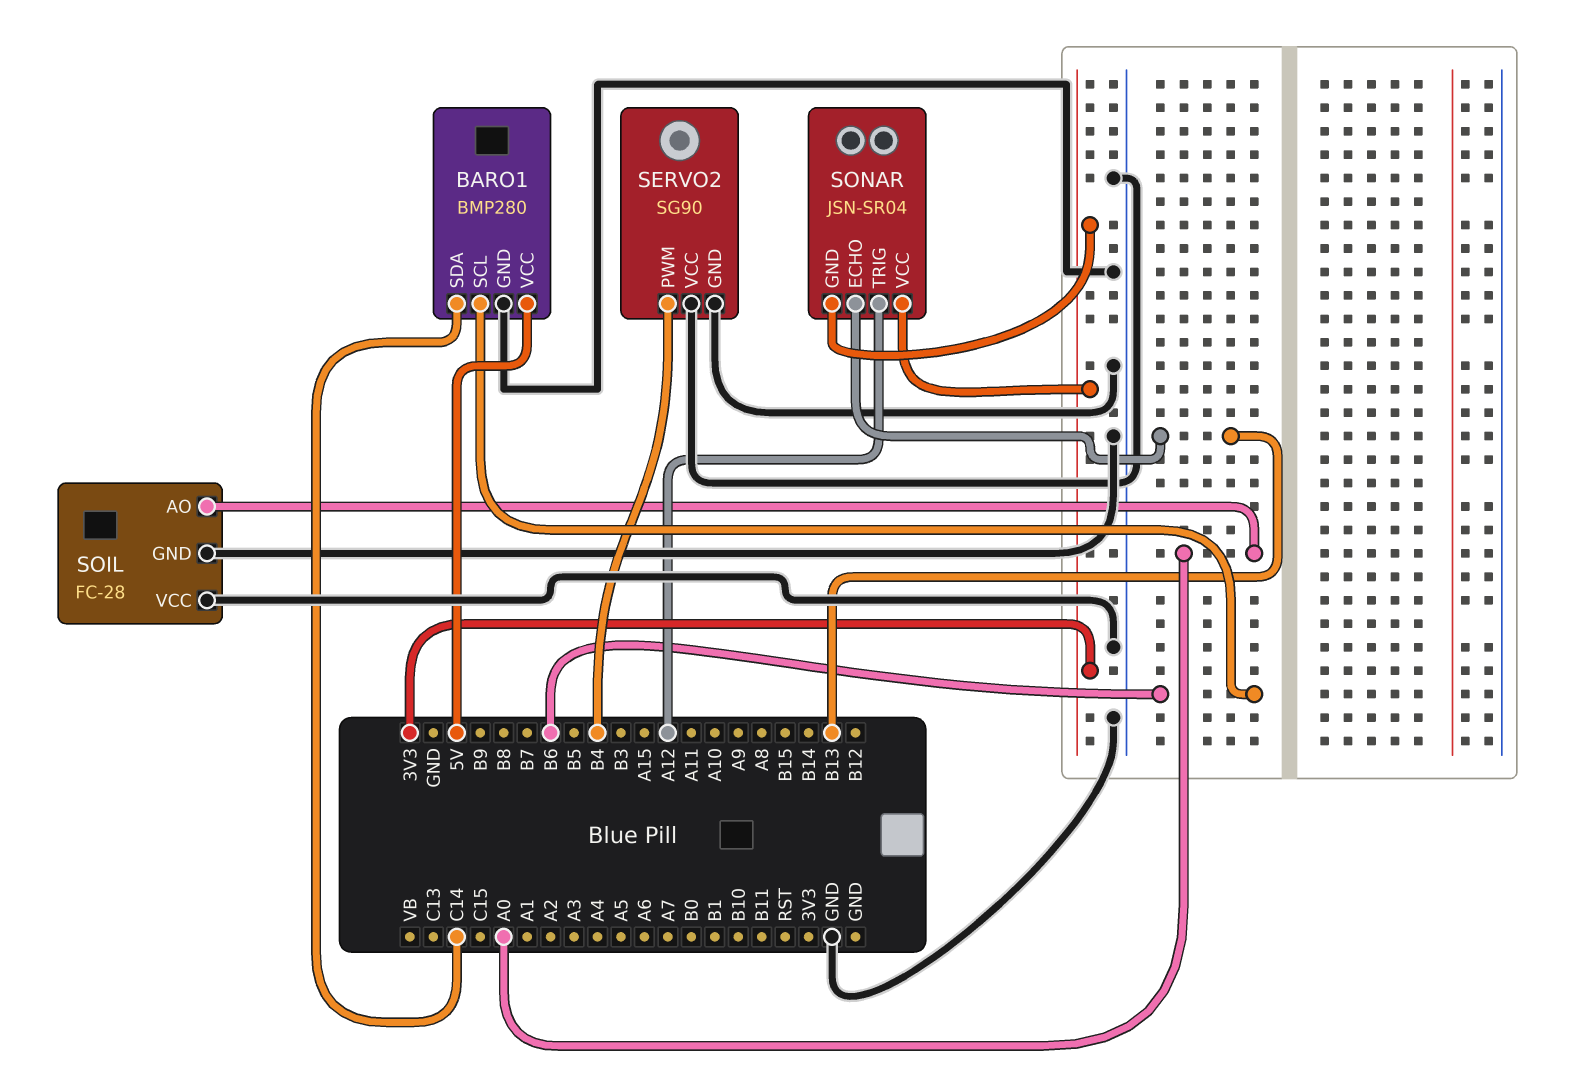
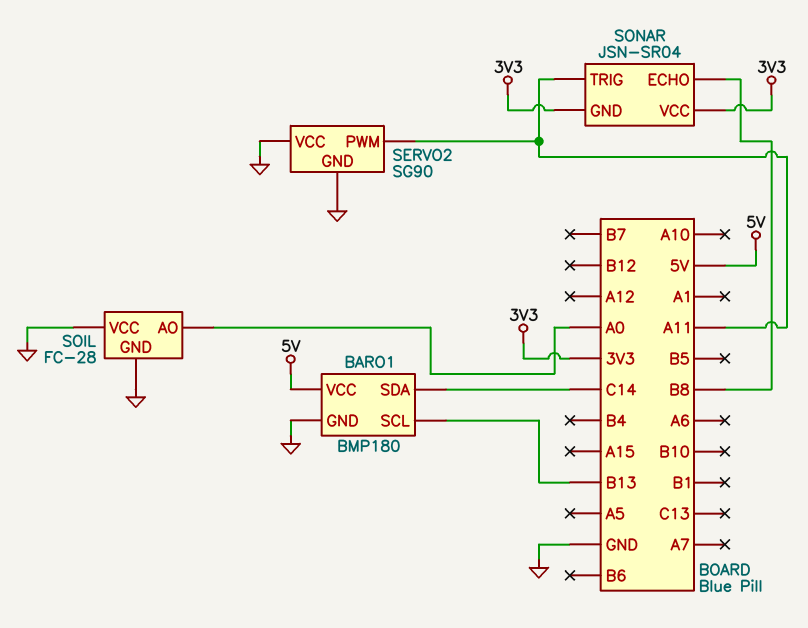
BARO1: BMP280 -> BMP180
BARO1 pin SCL: B6 -> B13
SERVO2 pin PWM: B4 -> A11
SONAR pin ECHO: B13 -> B8
SONAR pin TRIG: A12 -> A11

